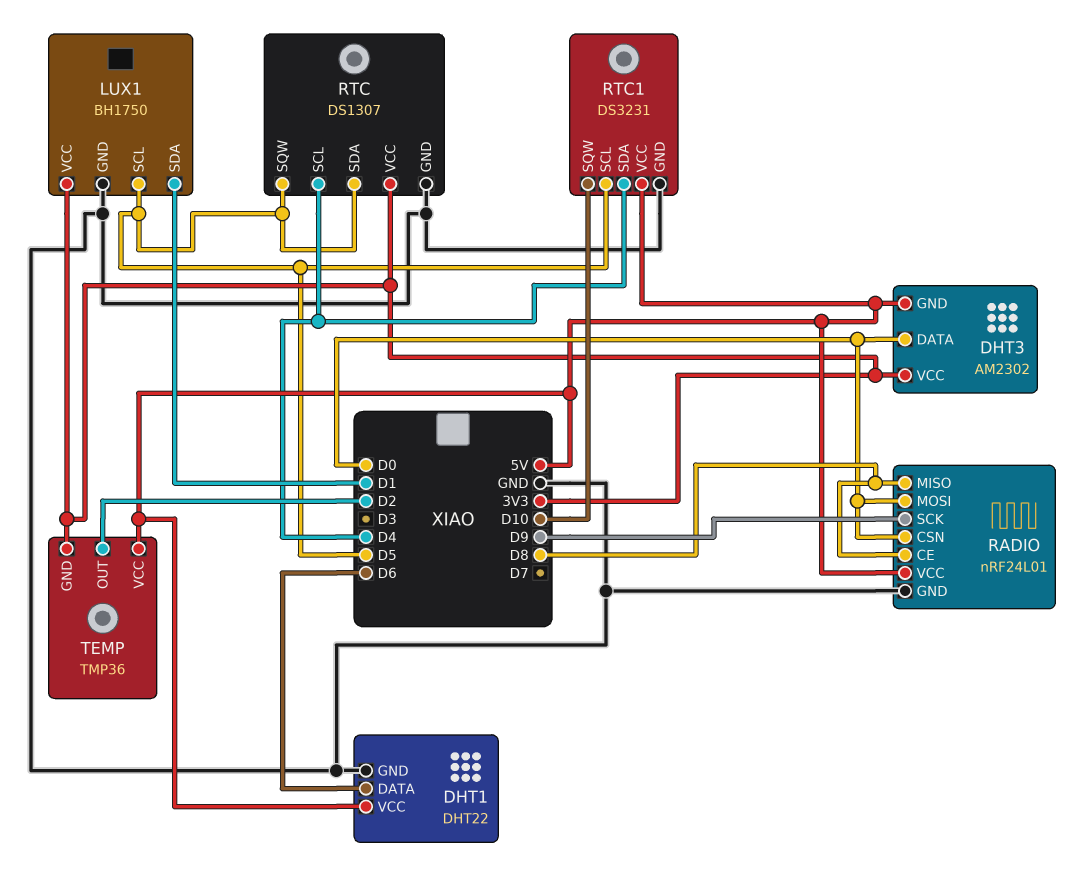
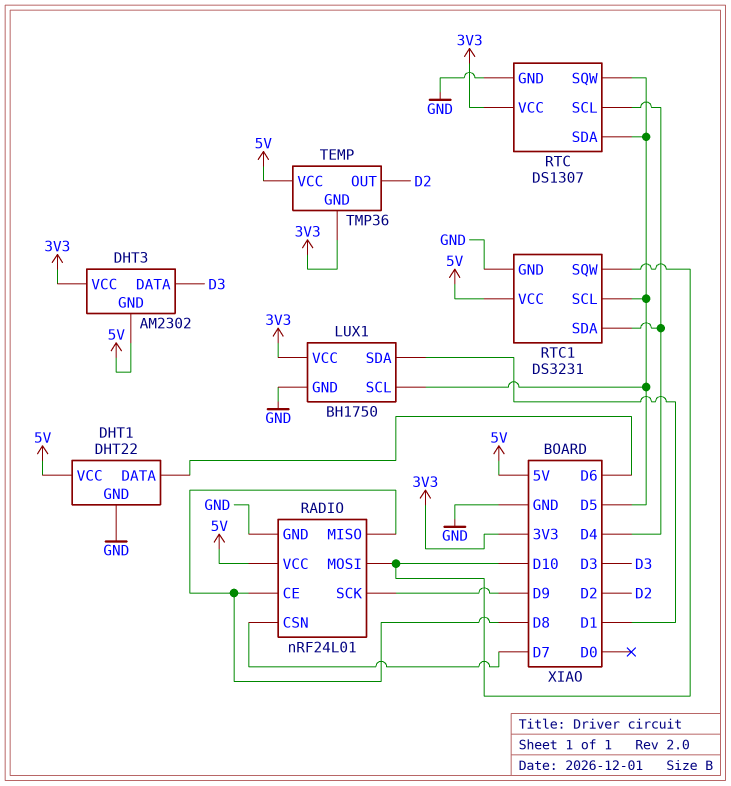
DHT3 pin DATA: D0 -> D3
RADIO pin CSN: D0 -> D7
RADIO pin MOSI: D0 -> D10

